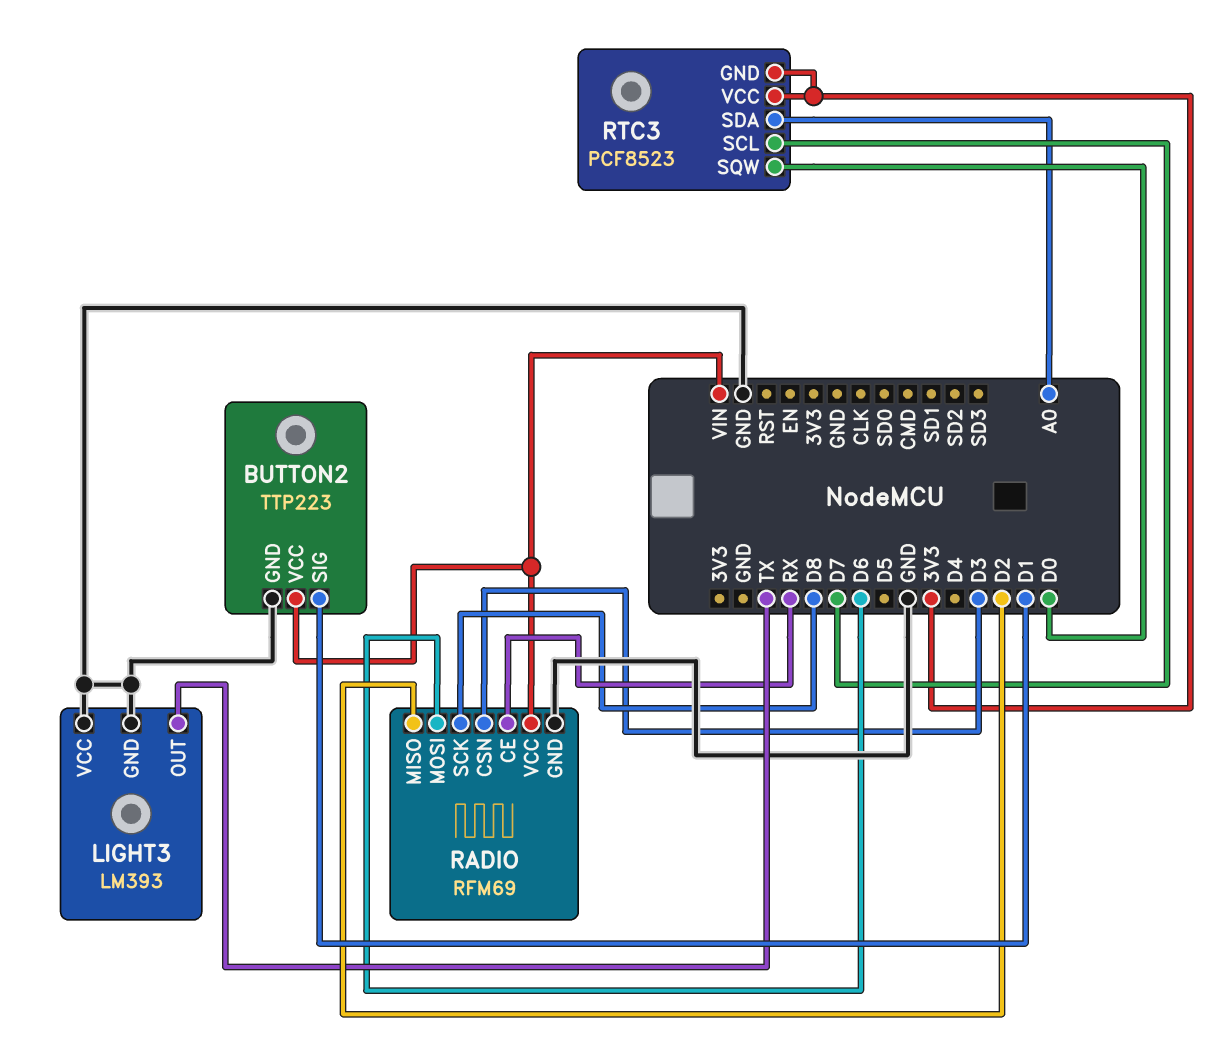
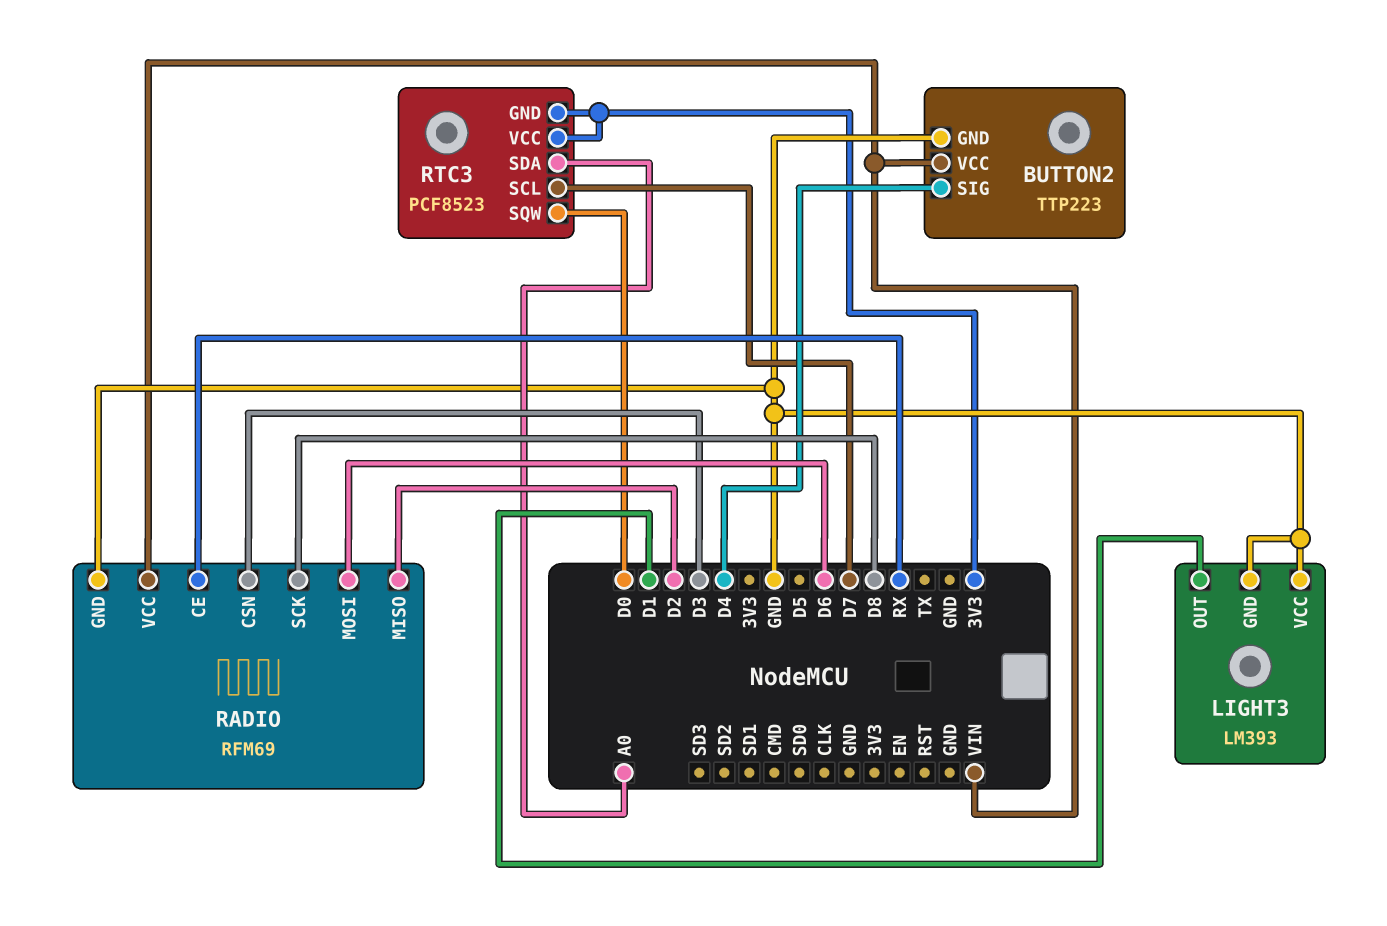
BUTTON2 pin SIG: D1 -> D4
LIGHT3 pin OUT: TX -> D1

